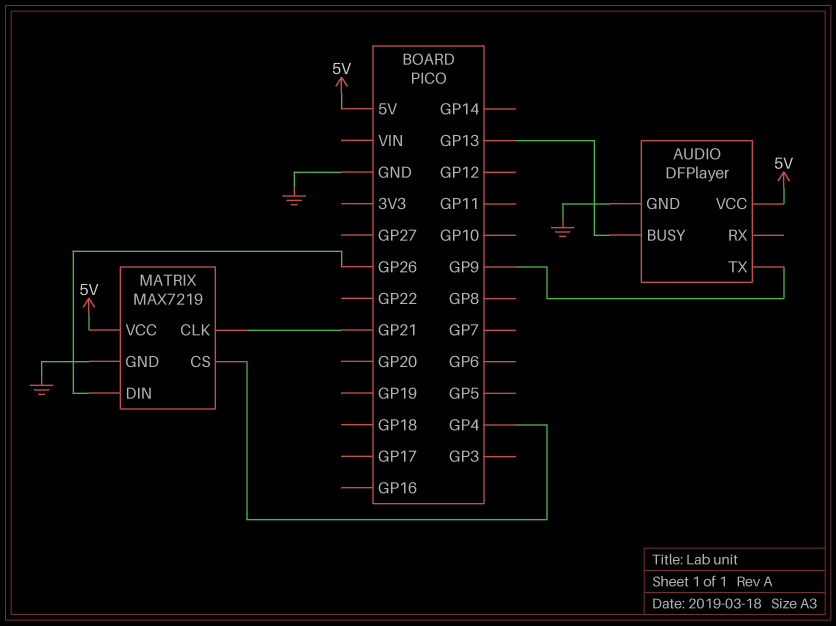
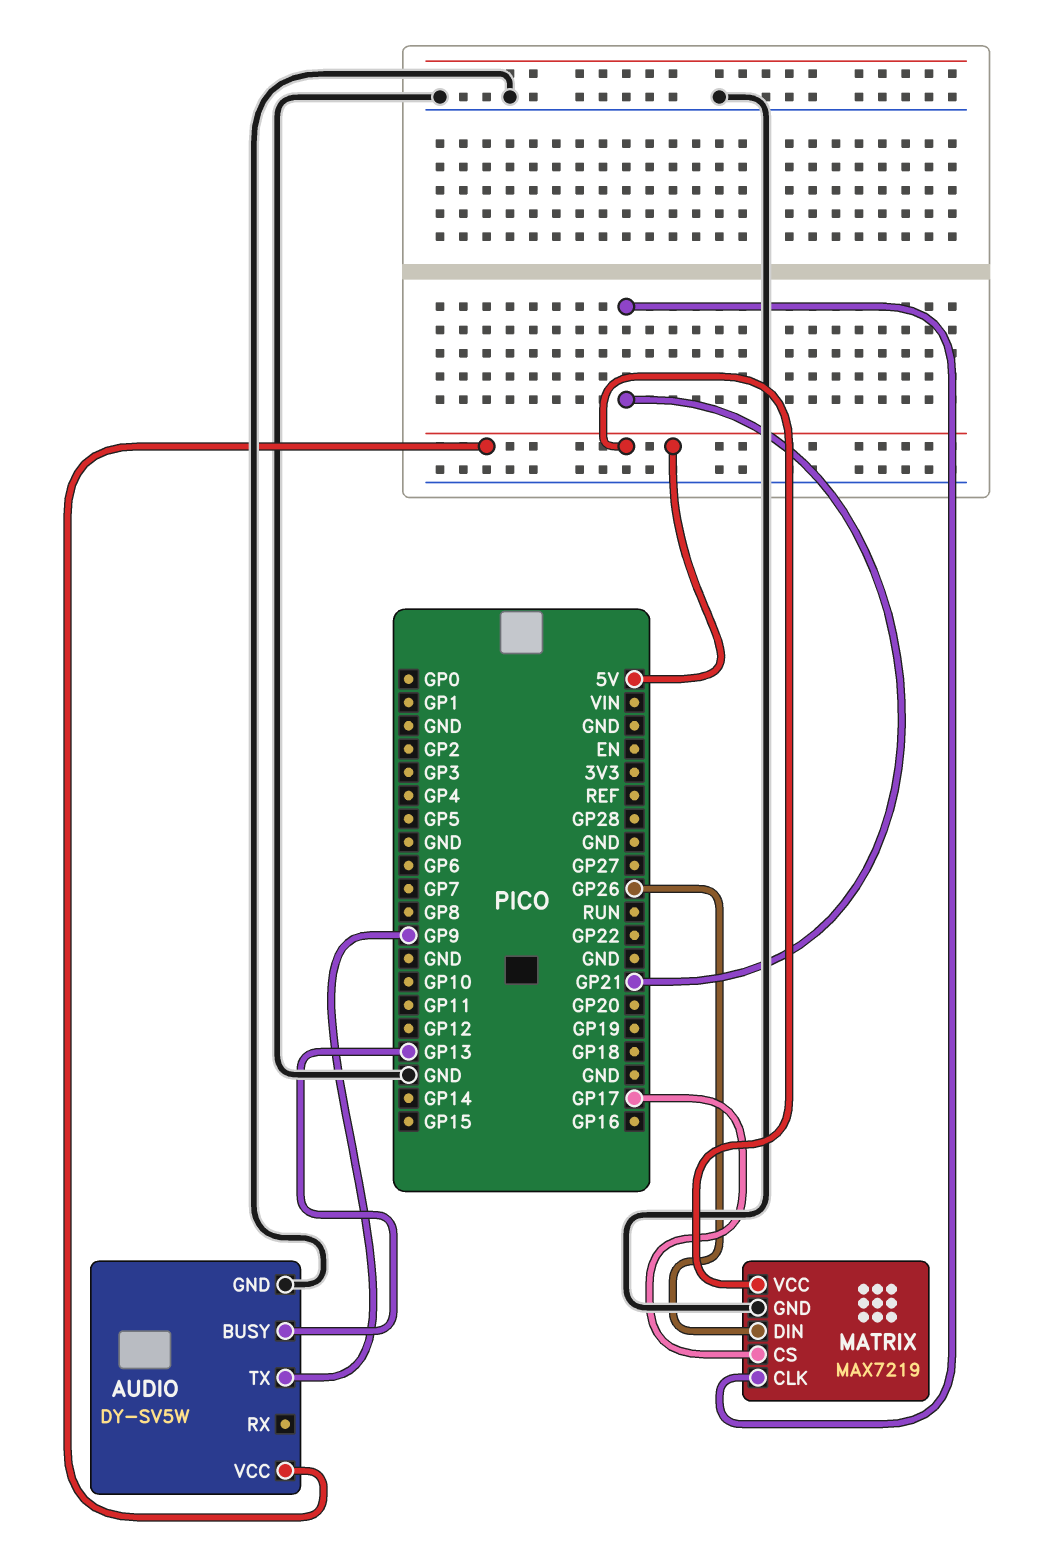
AUDIO: DFPlayer -> DY-SV5W
MATRIX pin CS: GP4 -> GP17

